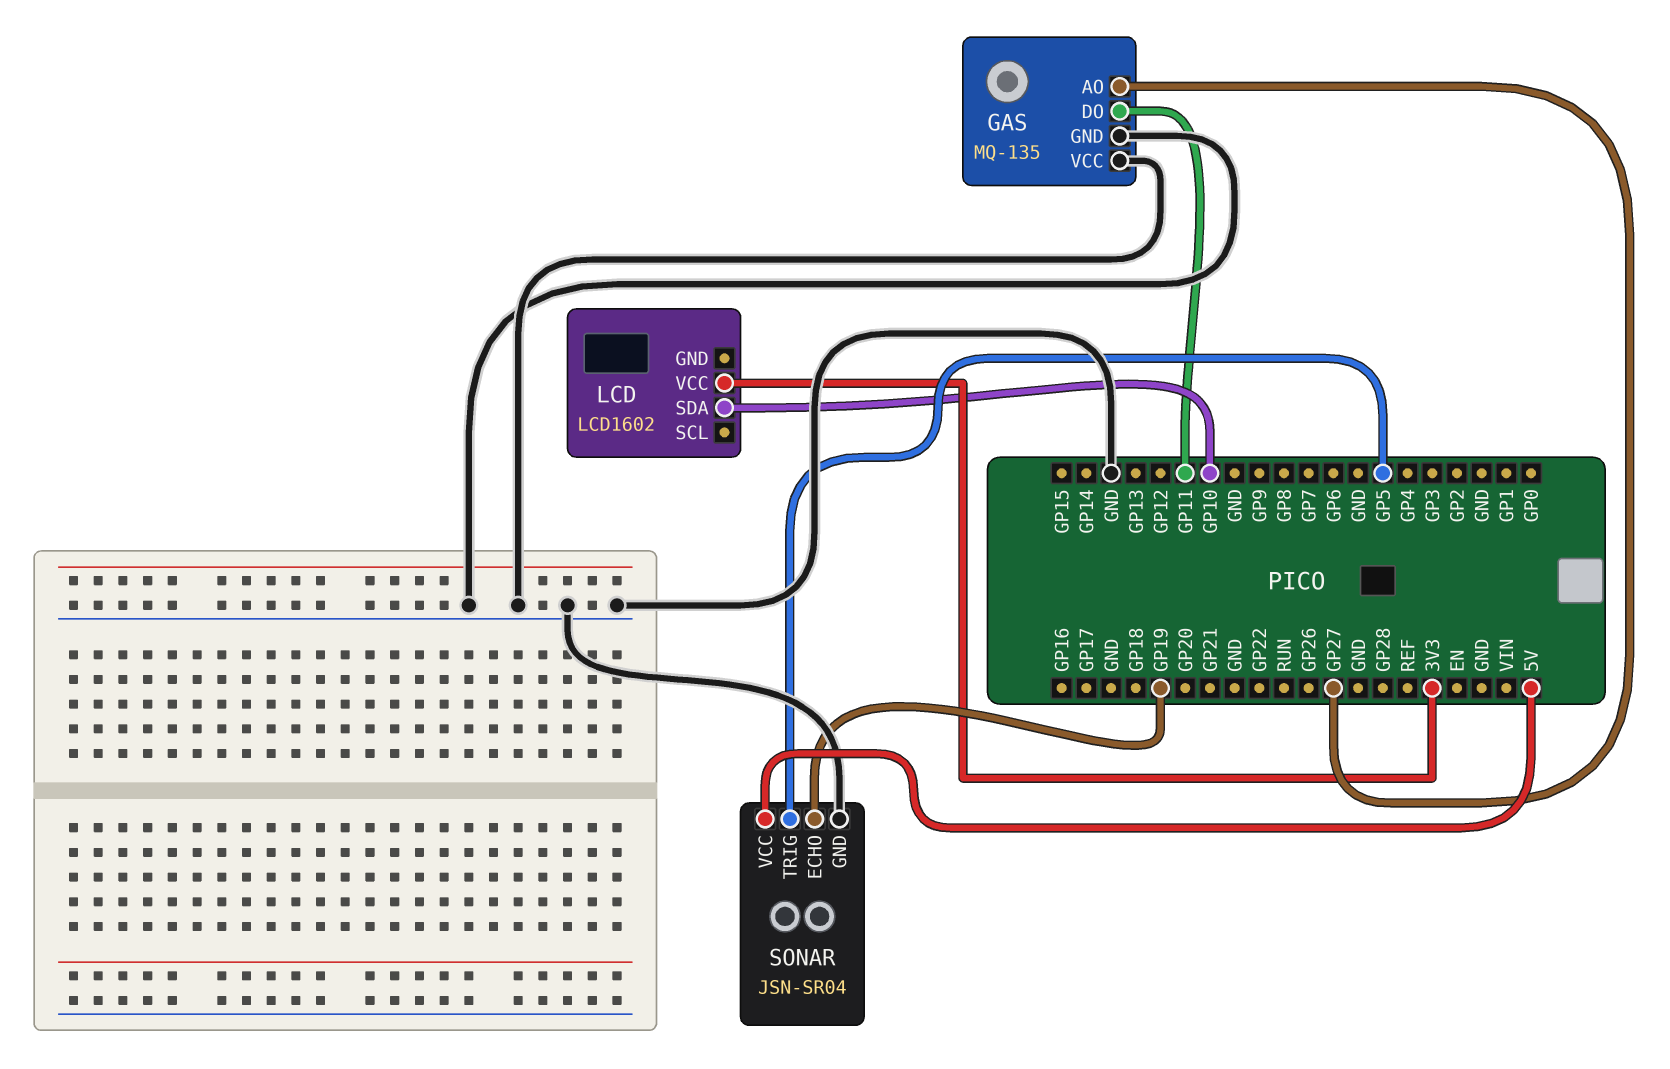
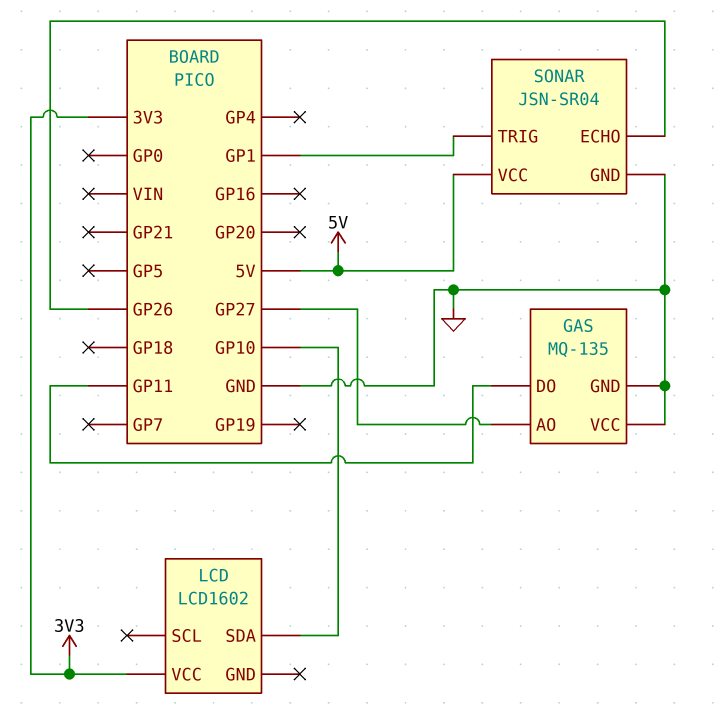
SONAR pin ECHO: GP19 -> GP26
SONAR pin TRIG: GP5 -> GP1

